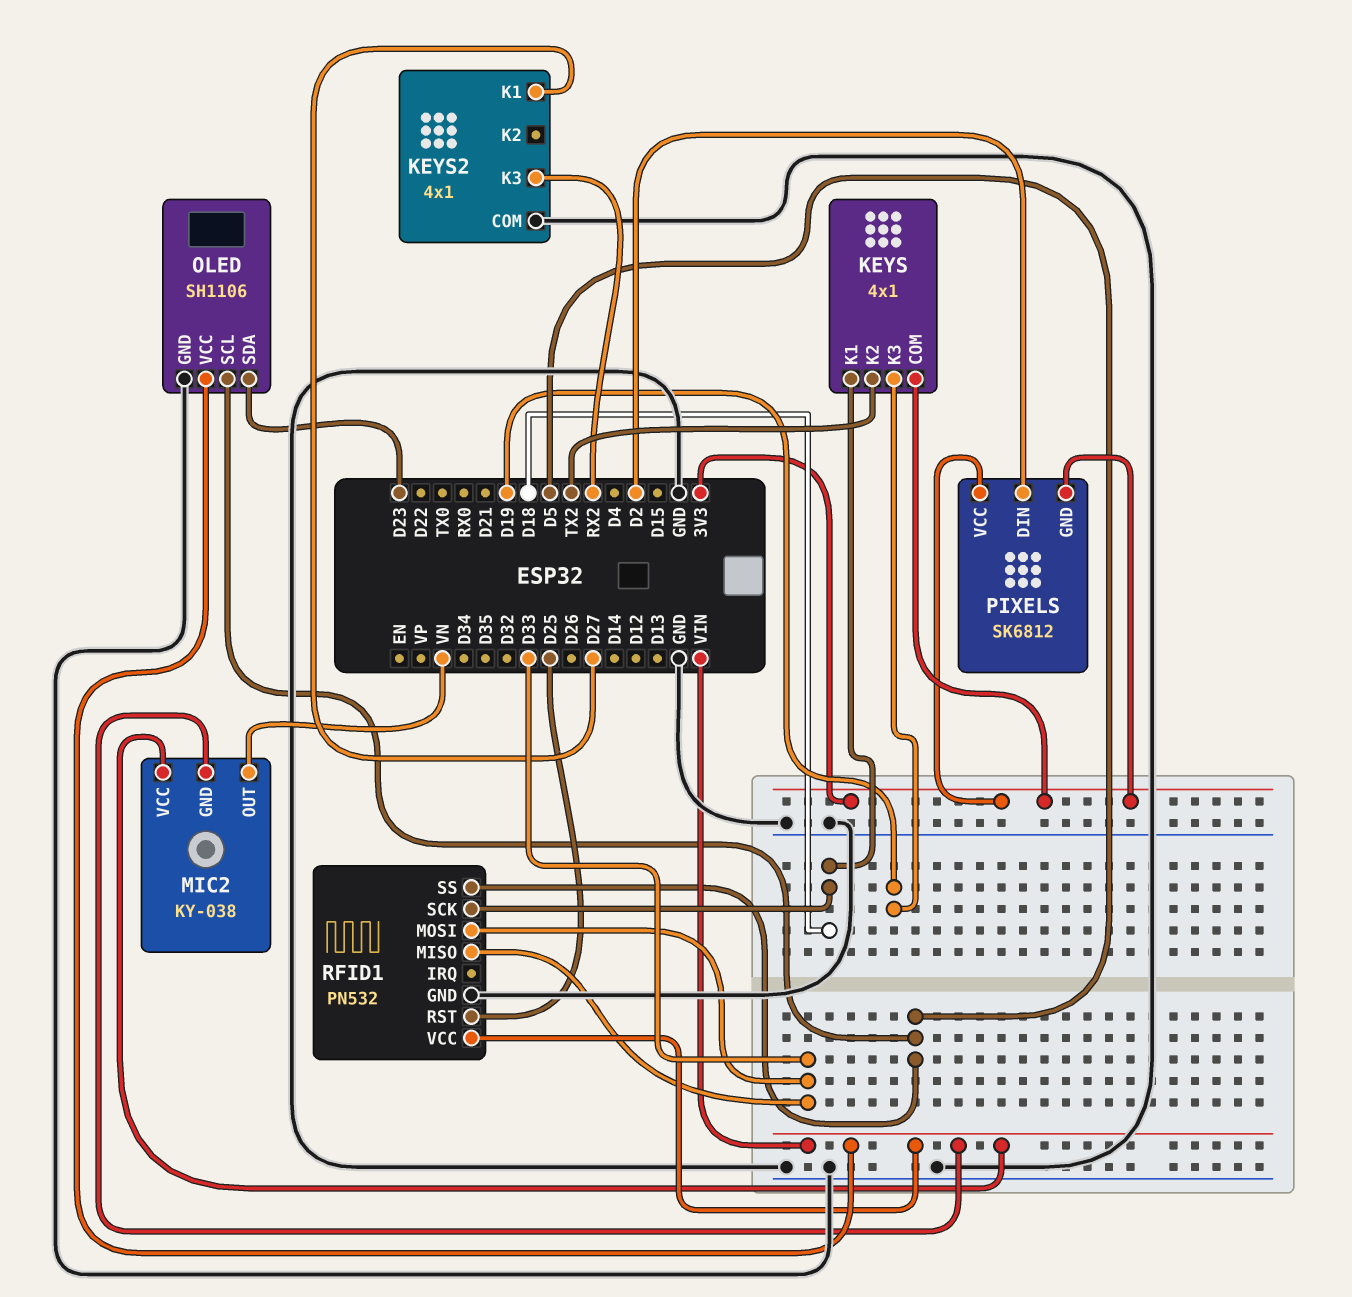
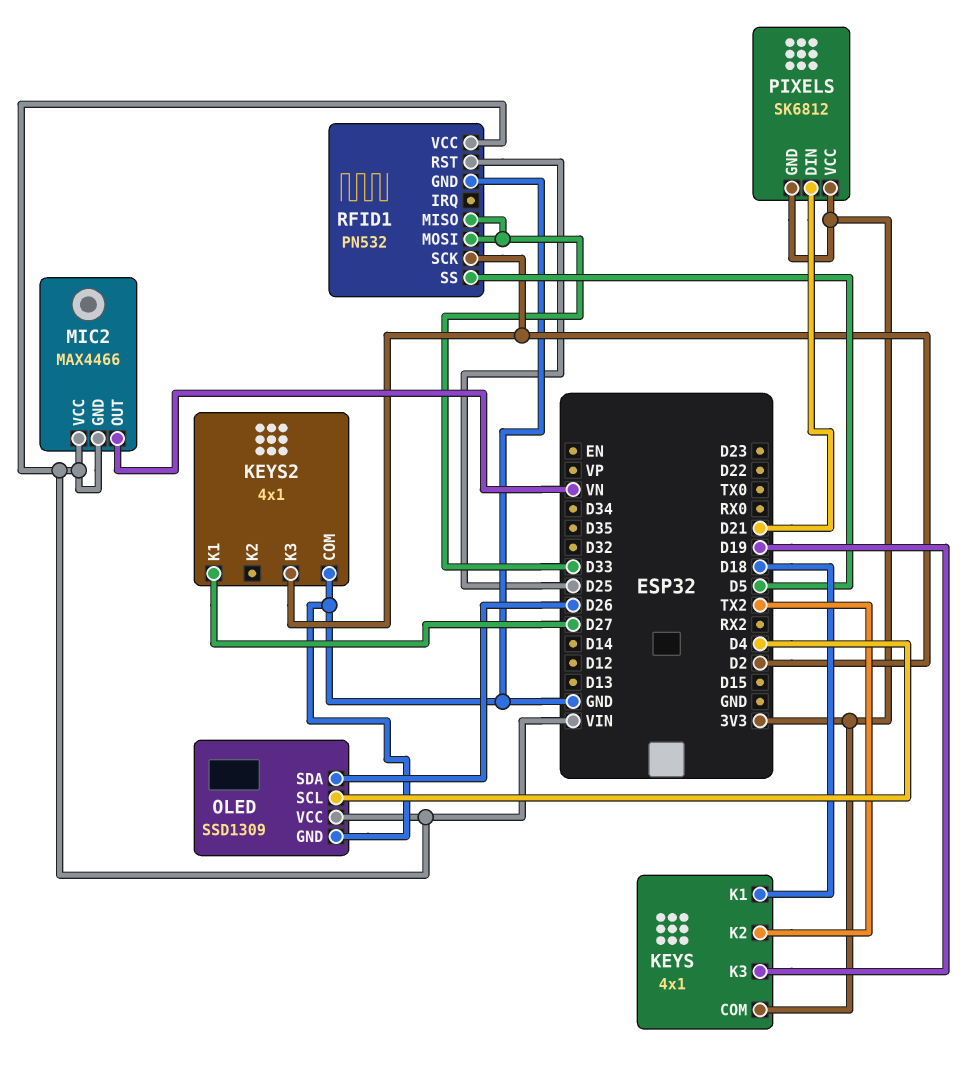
KEYS2 pin K3: RX2 -> D2
MIC2: KY-038 -> MAX4466
OLED: SH1106 -> SSD1309
OLED pin SCL: D5 -> D4
OLED pin SDA: D23 -> D26
PIXELS pin DIN: D2 -> D21
RFID1 pin SCK: D18 -> D2

